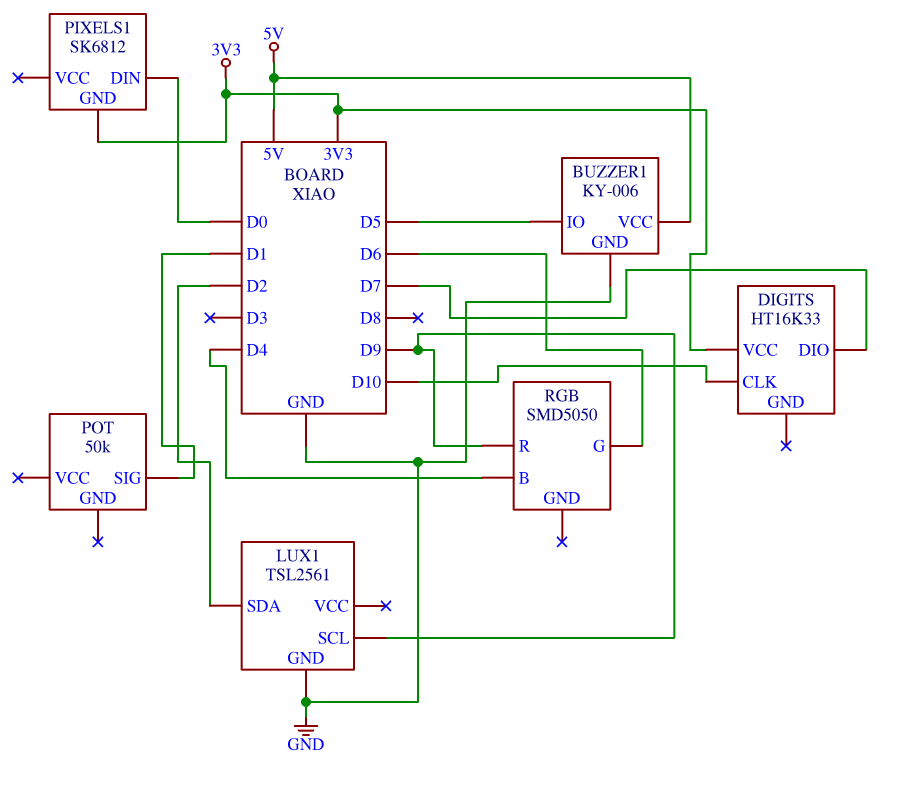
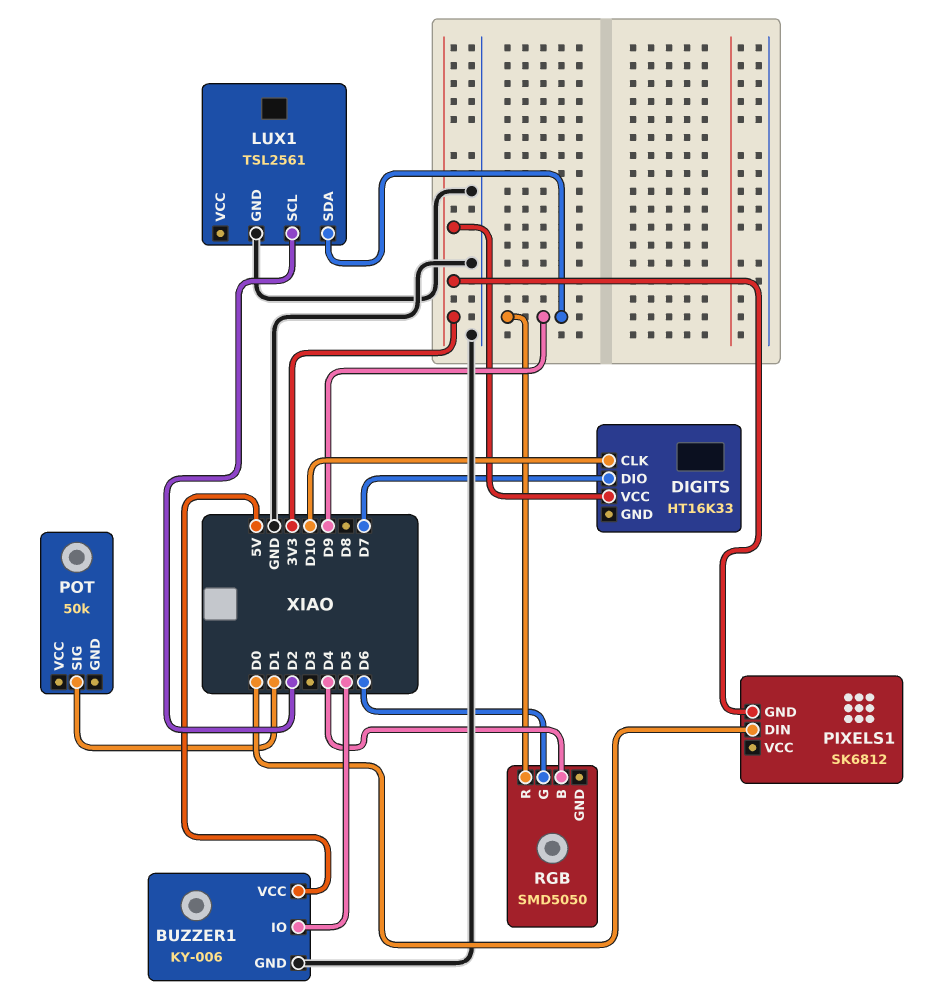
LUX1 pin SCL: D9 -> D2
LUX1 pin SDA: D2 -> D9

